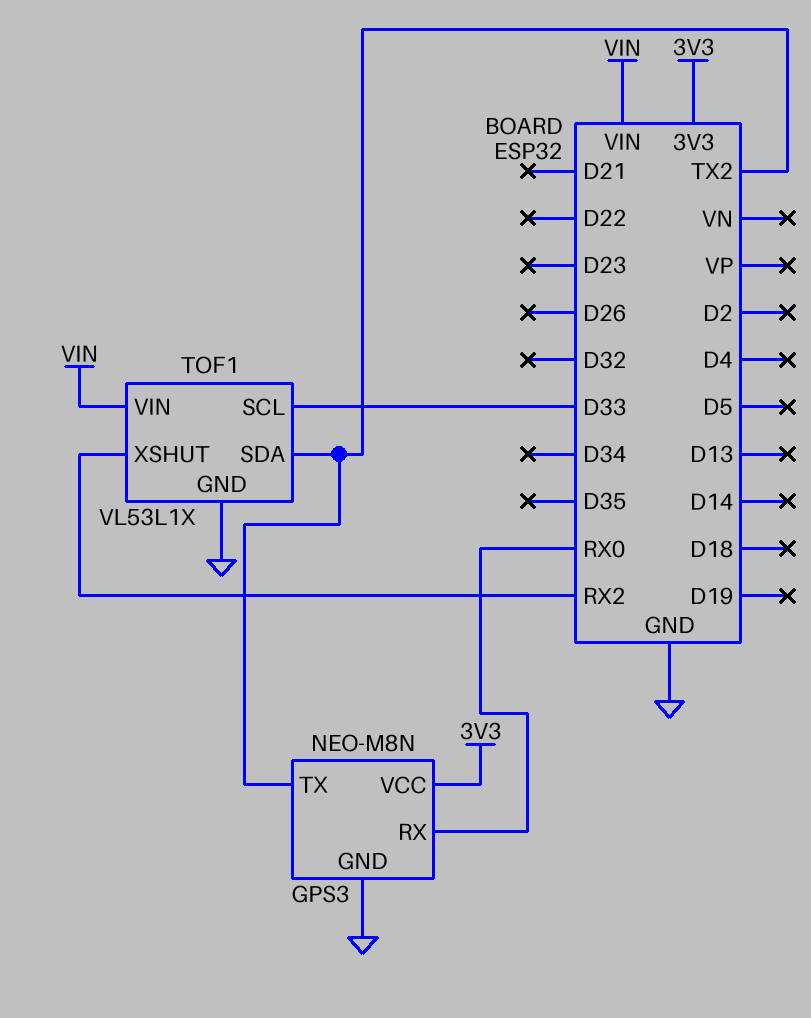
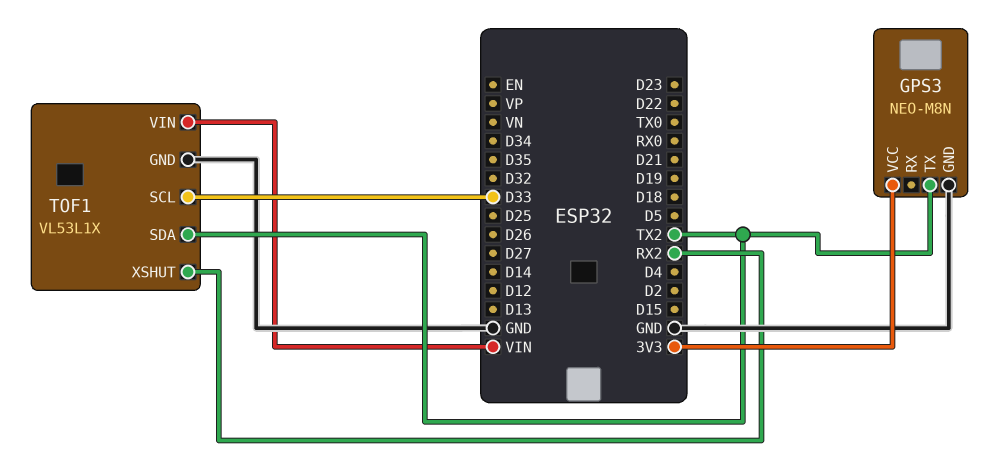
GPS3 pin RX: RX0 -> none

